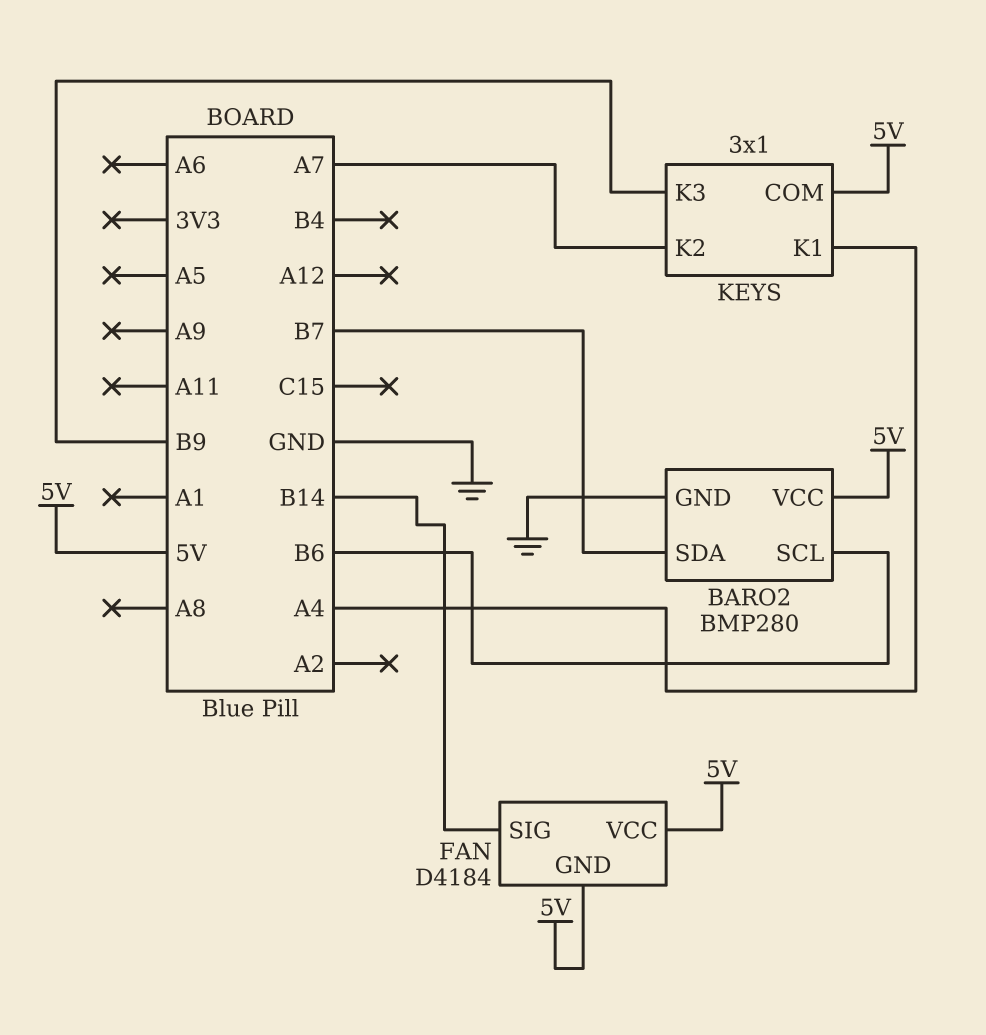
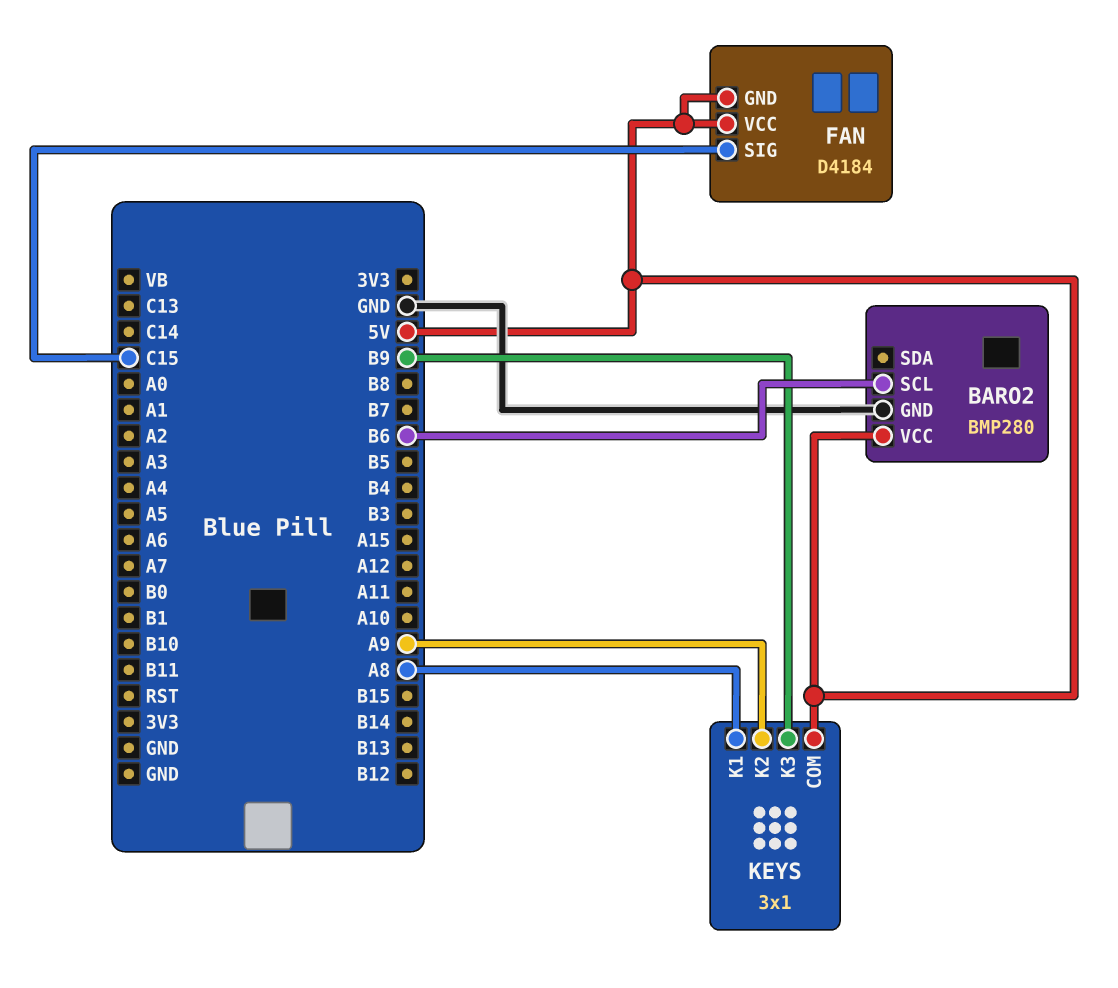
BARO2 pin SDA: B7 -> none
FAN pin SIG: B14 -> C15
KEYS pin K1: A4 -> A8
KEYS pin K2: A7 -> A9

